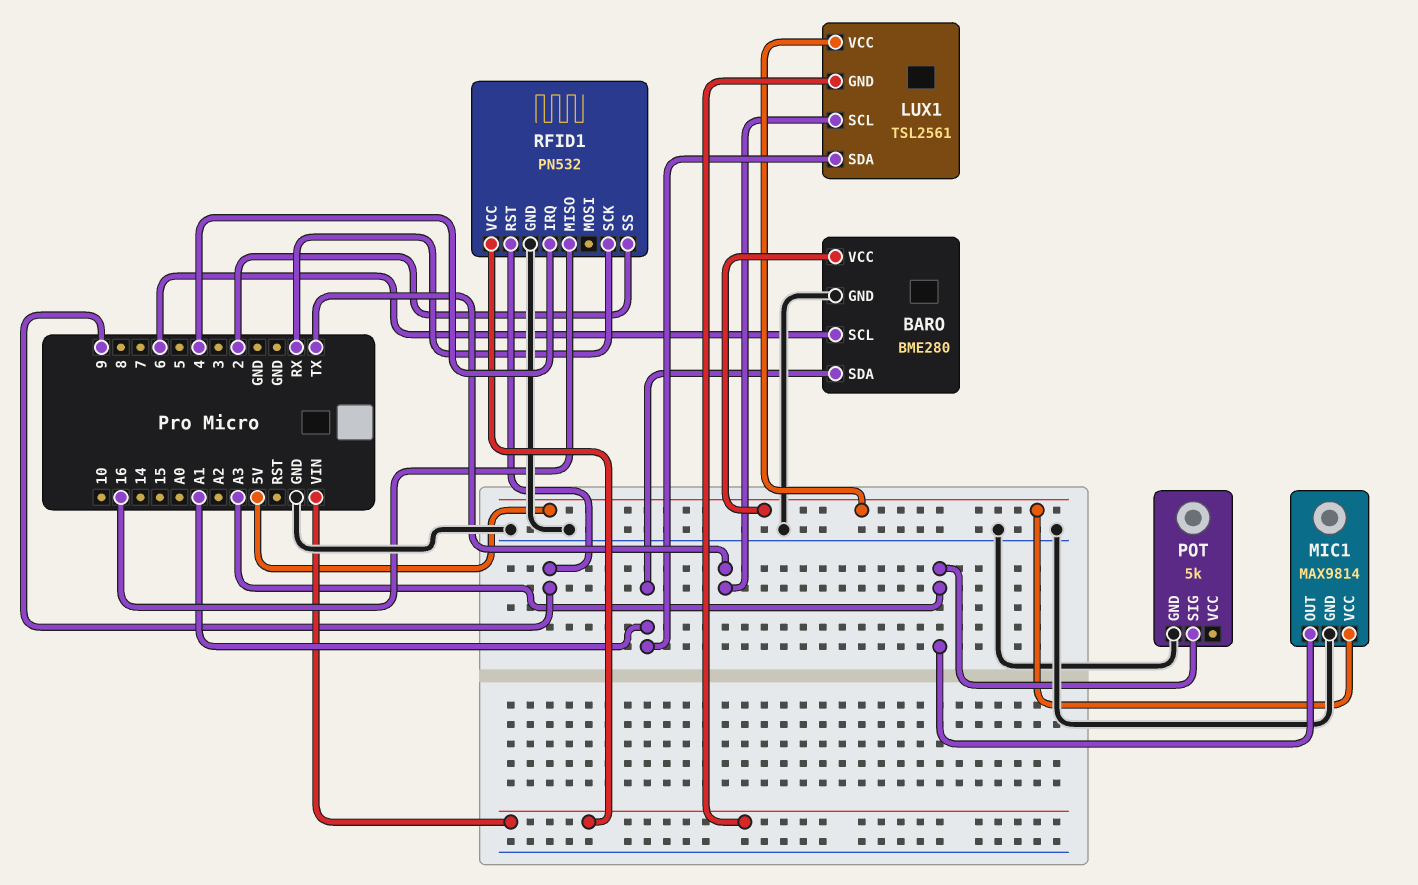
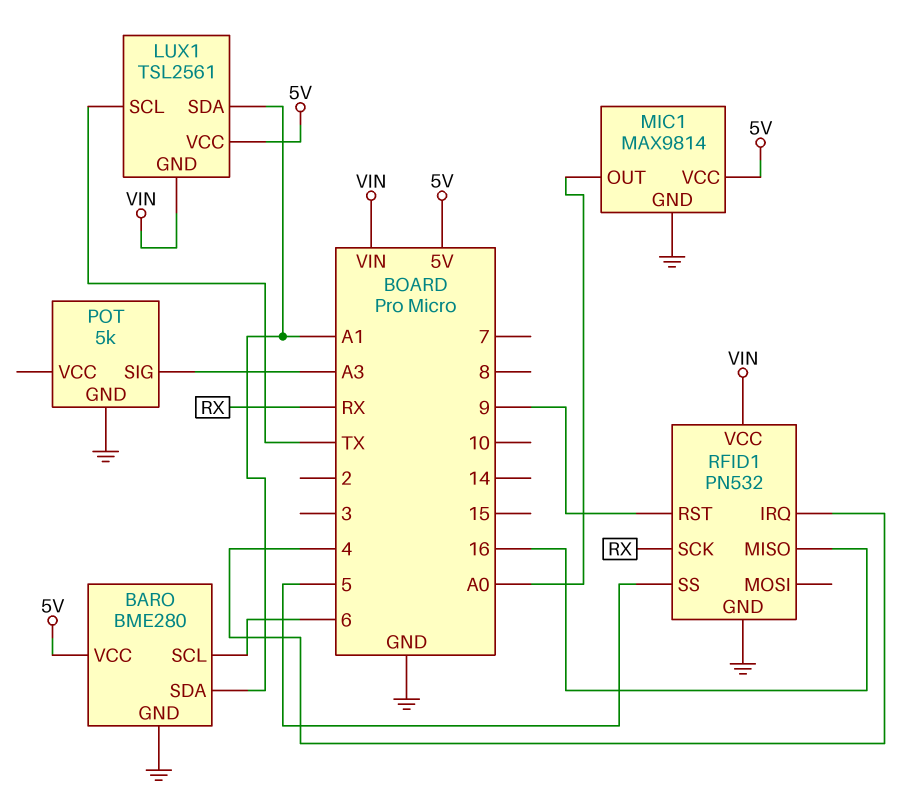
MIC1 pin OUT: A3 -> A0
RFID1 pin SS: 2 -> 5

